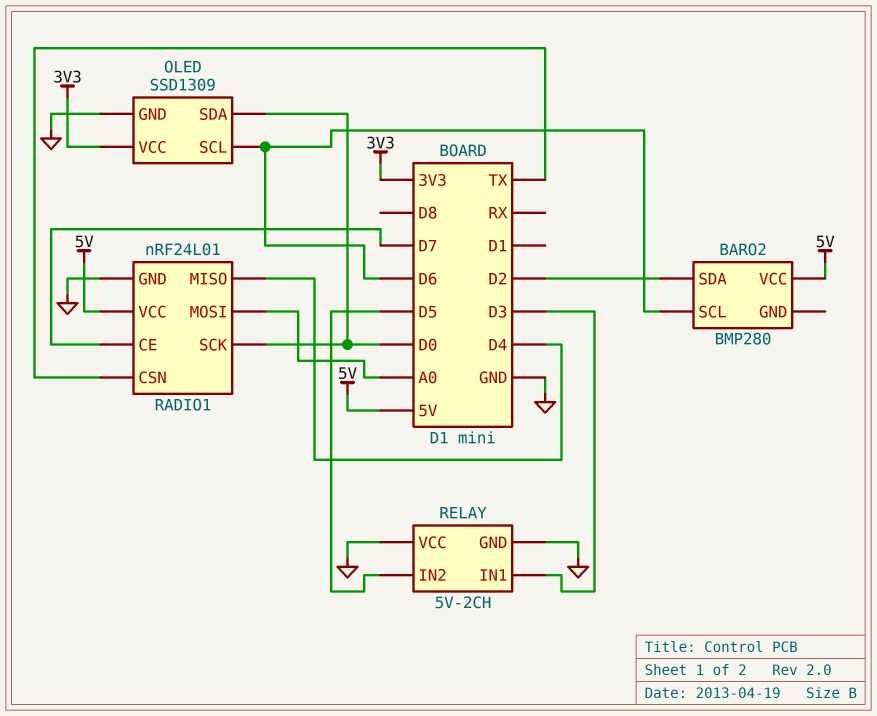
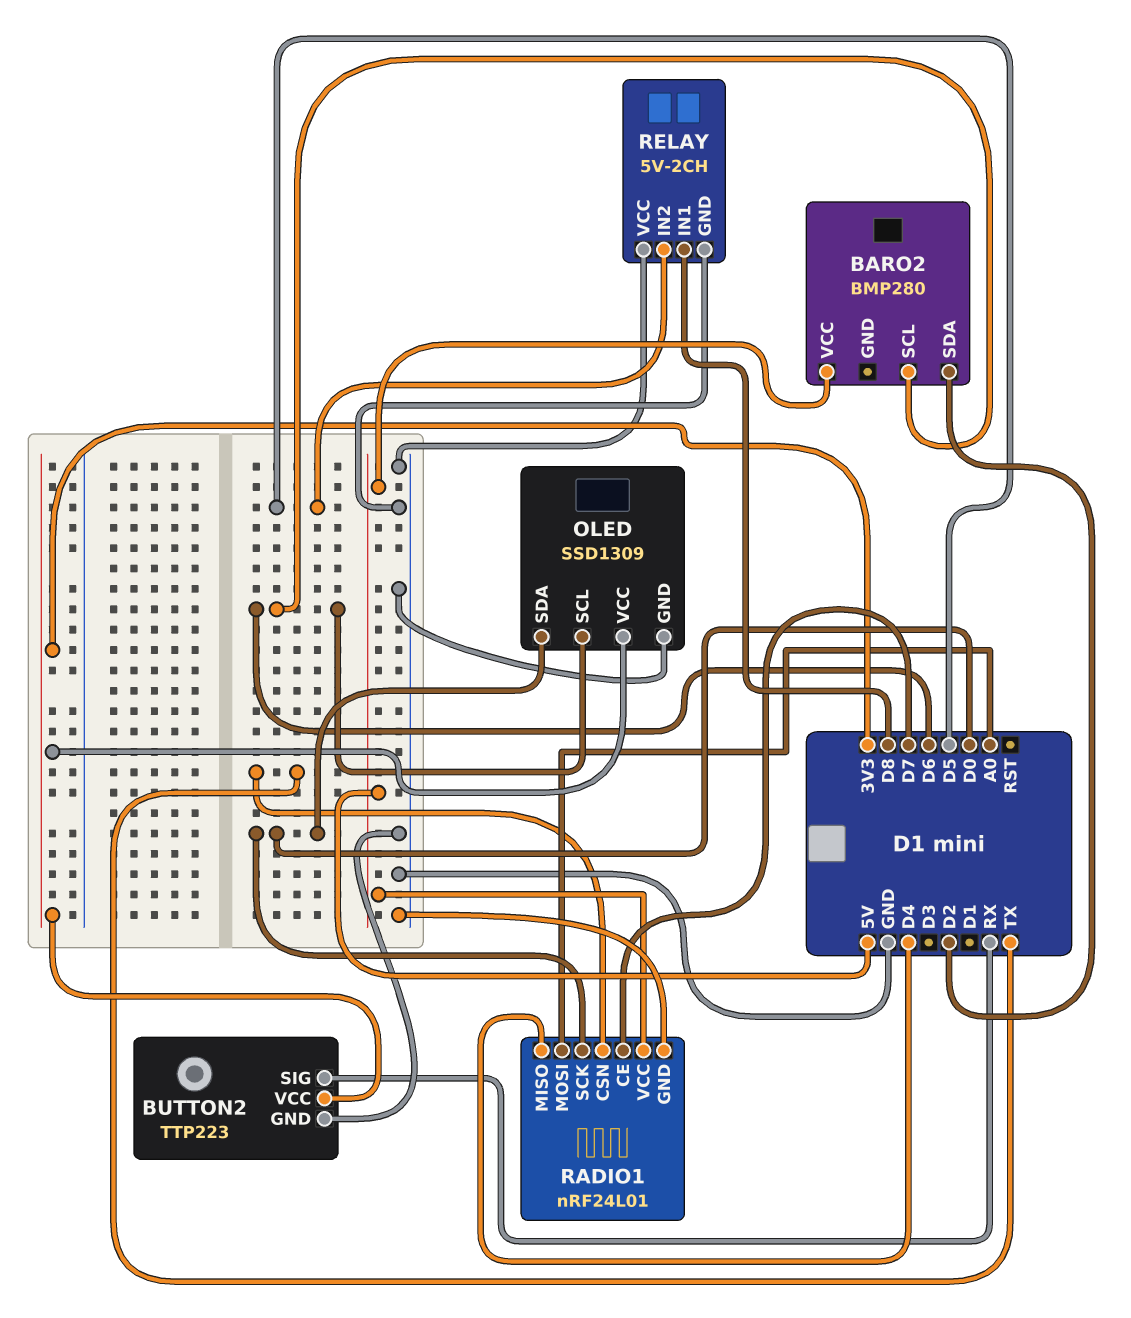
BUTTON2: none -> TTP223
BUTTON2 pin GND: none -> GND
BUTTON2 pin SIG: none -> RX
BUTTON2 pin VCC: none -> 3V3
RELAY pin IN1: D3 -> D8

